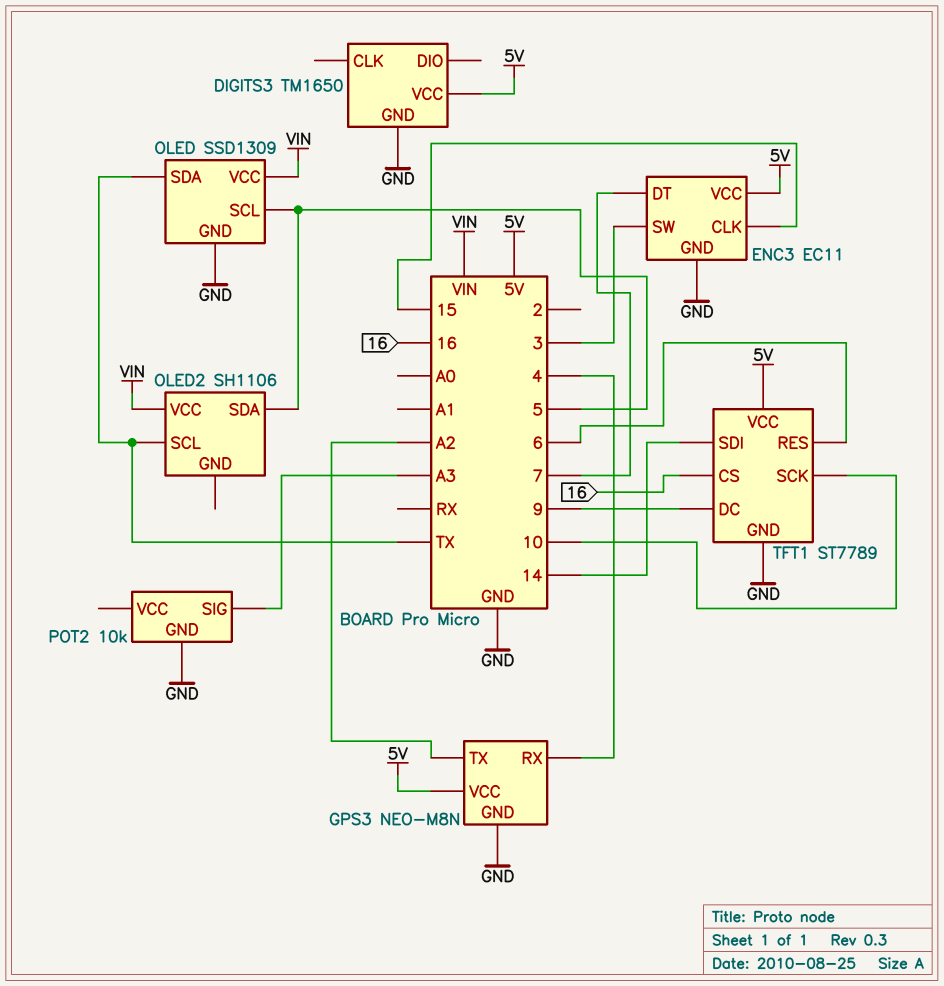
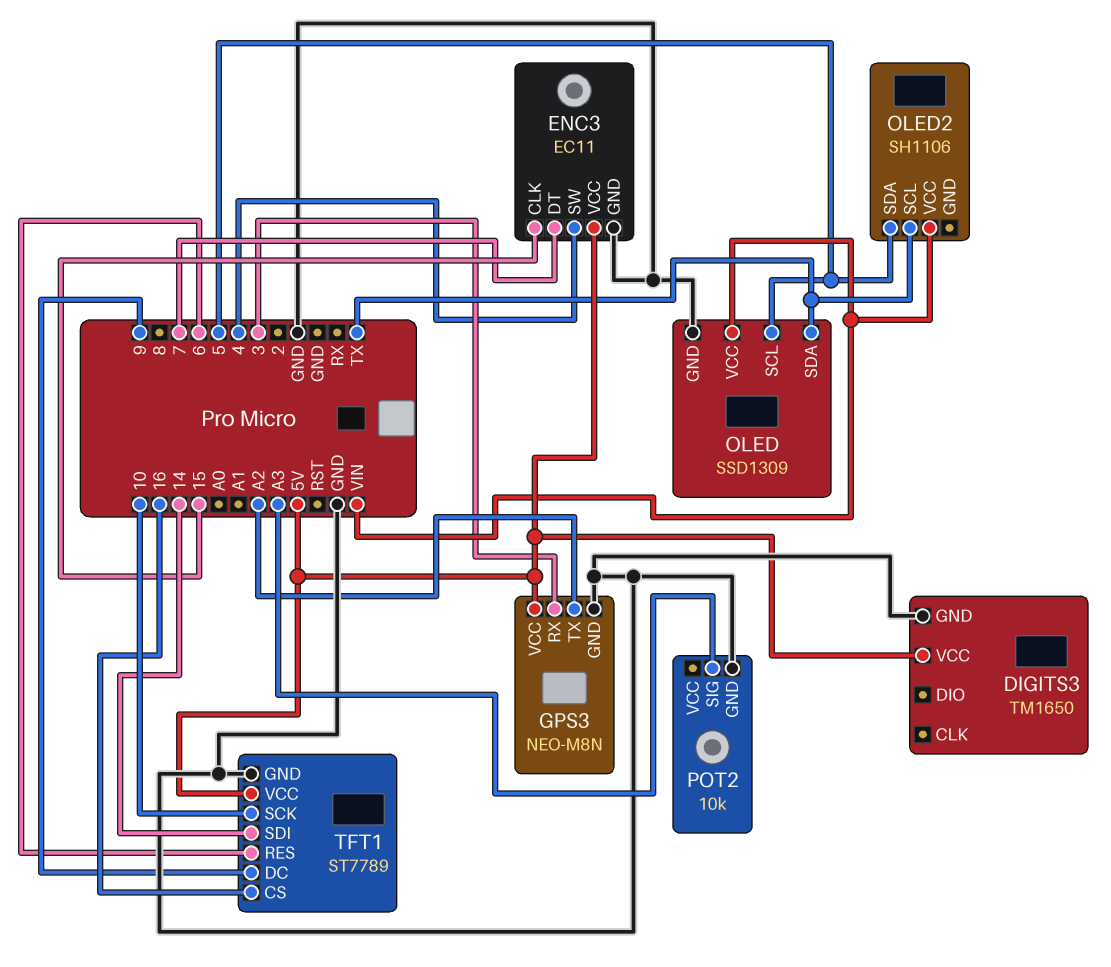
ENC3 pin SW: 3 -> 4
GPS3 pin RX: 4 -> 3

